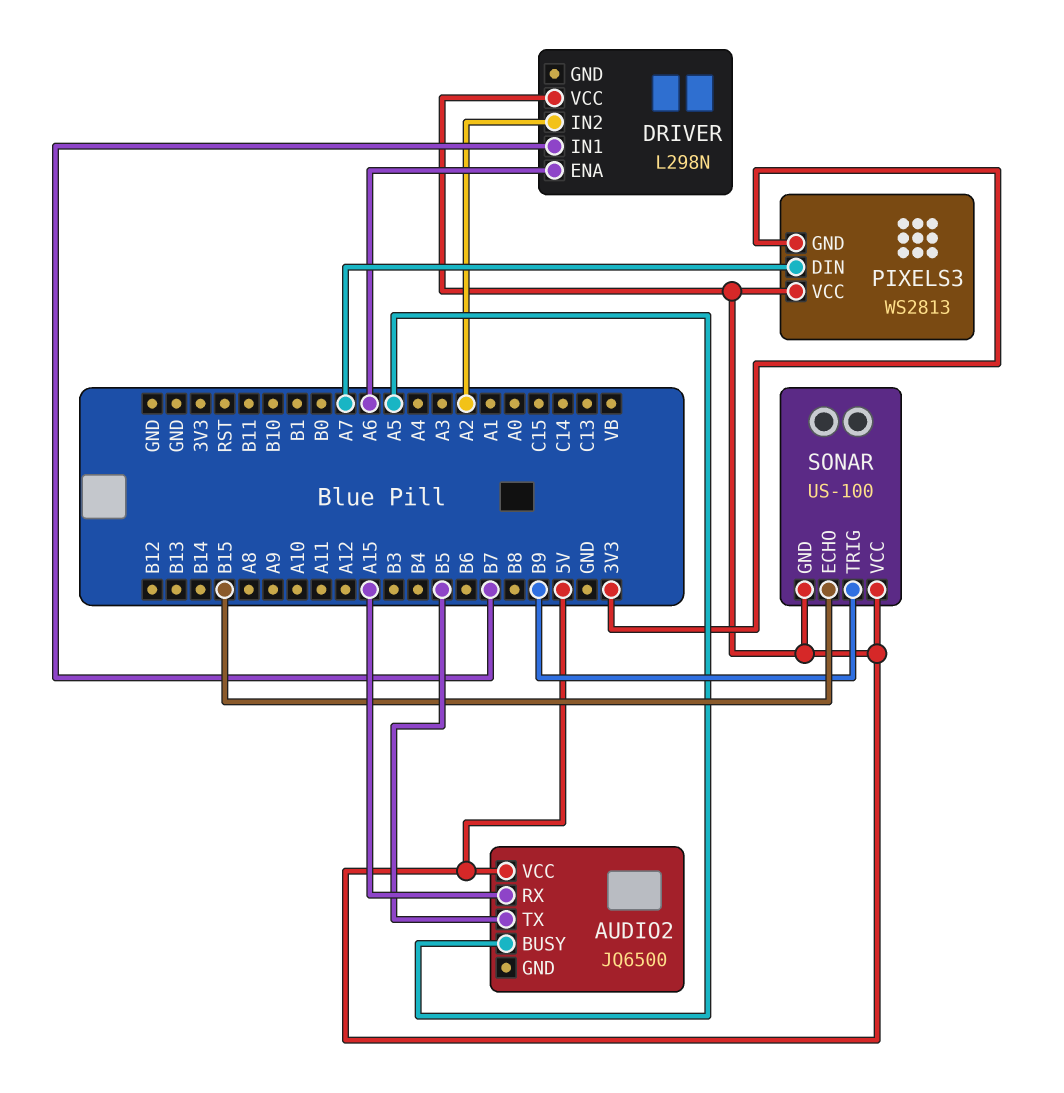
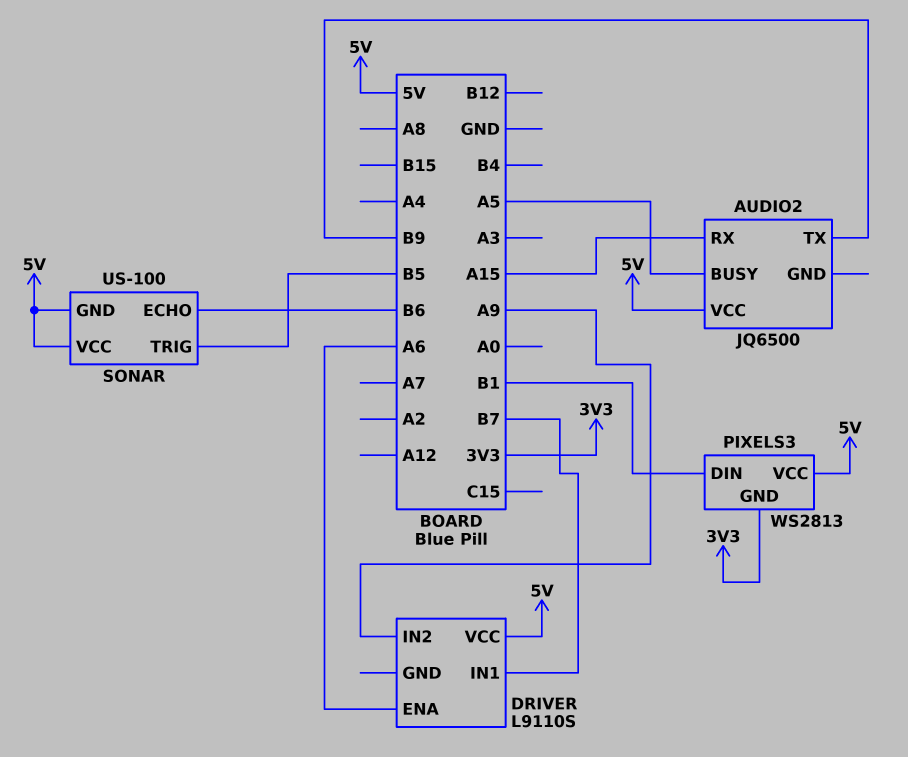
AUDIO2 pin TX: B5 -> B9
DRIVER: L298N -> L9110S
DRIVER pin IN2: A2 -> A9
PIXELS3 pin DIN: A7 -> B1
SONAR pin ECHO: B15 -> B6
SONAR pin TRIG: B9 -> B5

